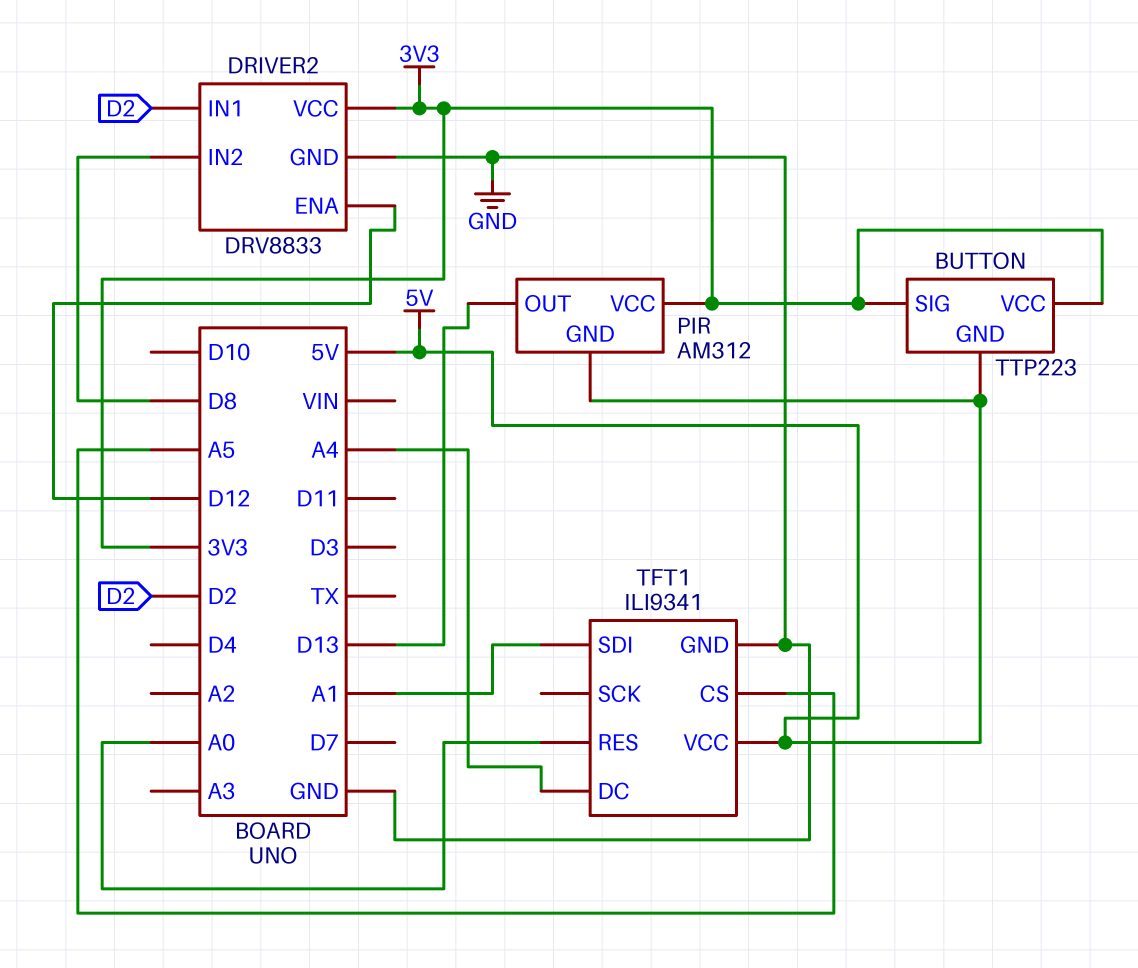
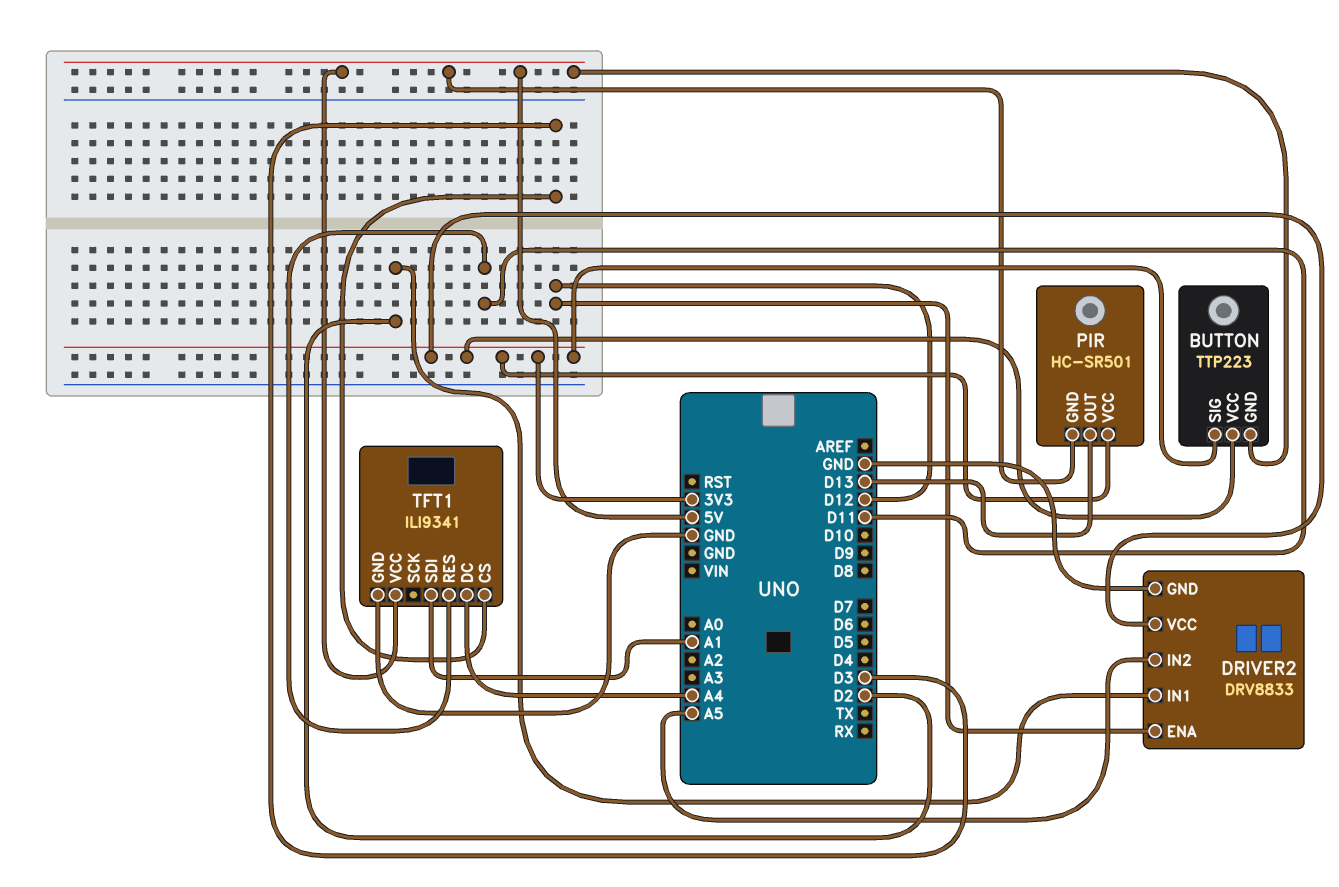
DRIVER2 pin IN2: D8 -> A5
PIR: AM312 -> HC-SR501
TFT1 pin CS: A5 -> D3
TFT1 pin RES: A0 -> D11

